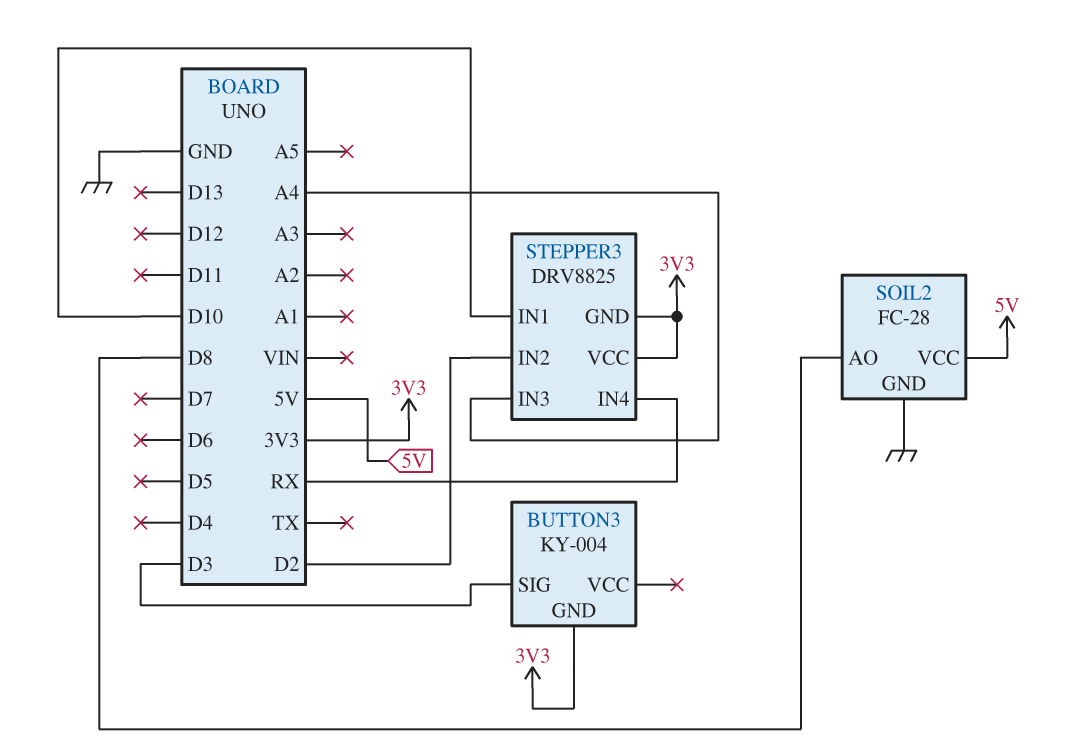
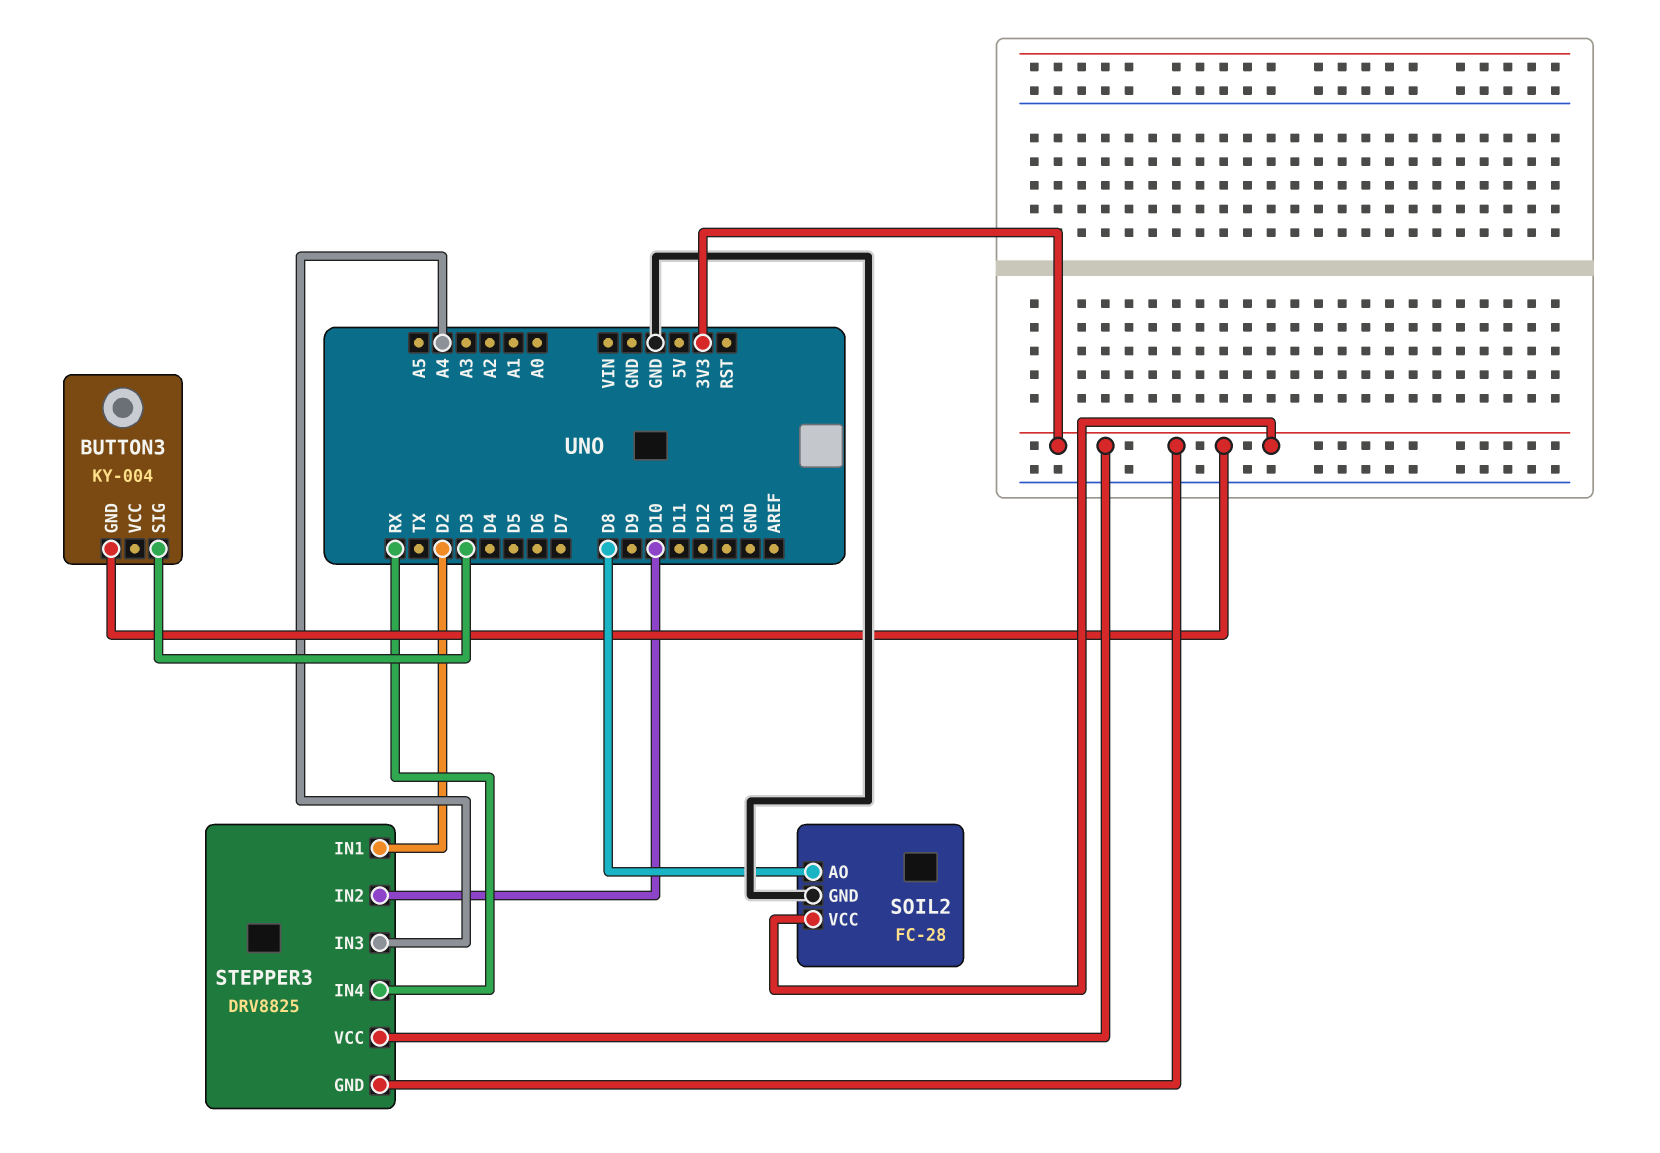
SOIL2 pin VCC: 5V -> 3V3
STEPPER3 pin IN1: D10 -> D2
STEPPER3 pin IN2: D2 -> D10

